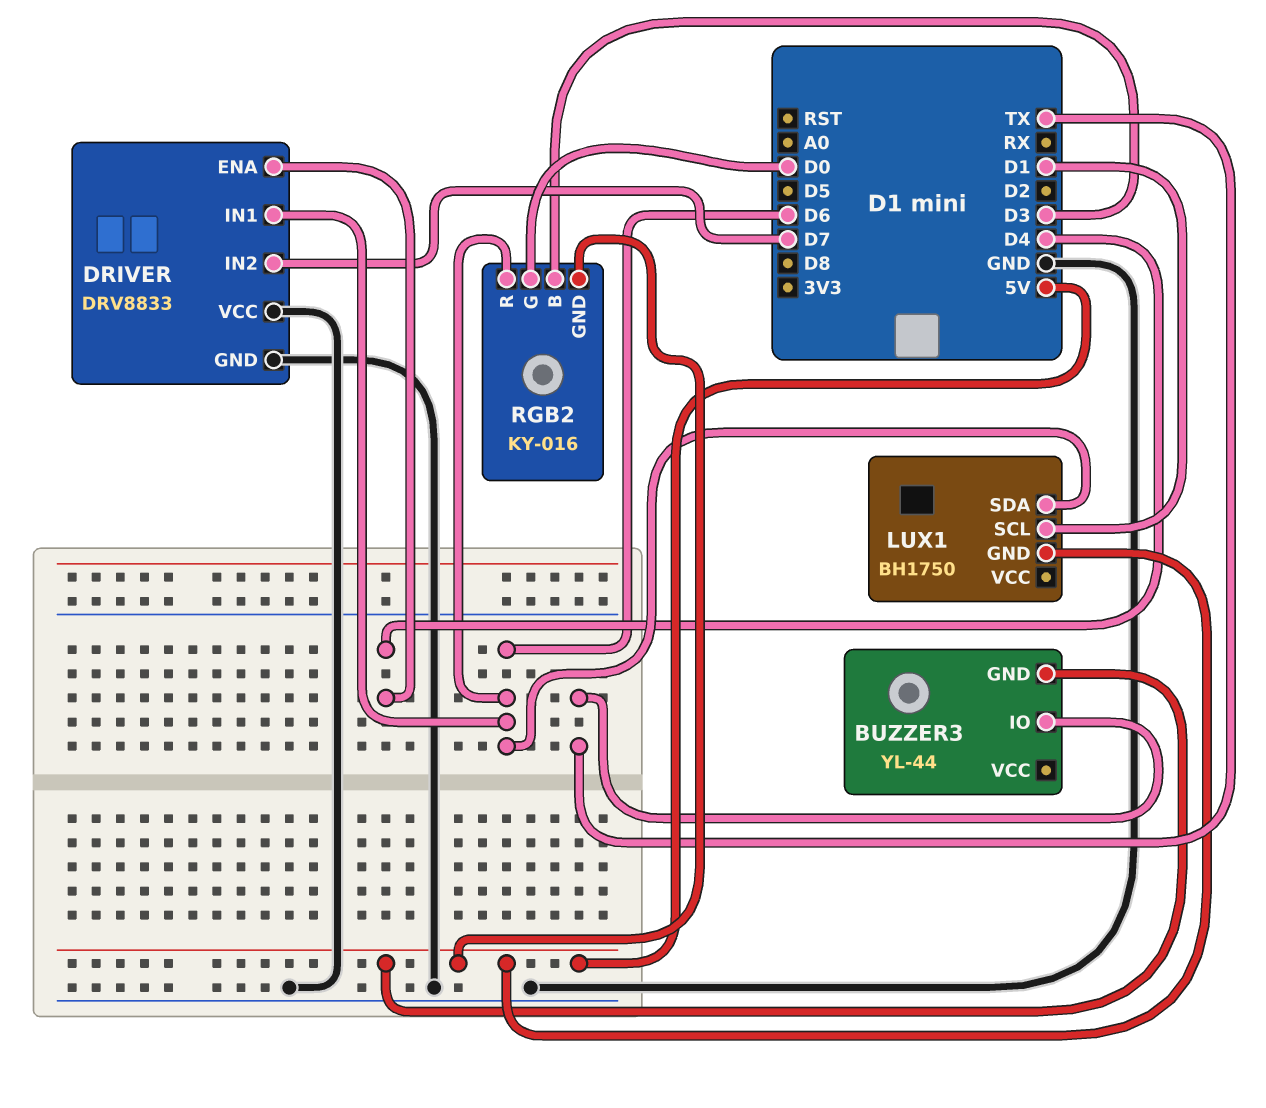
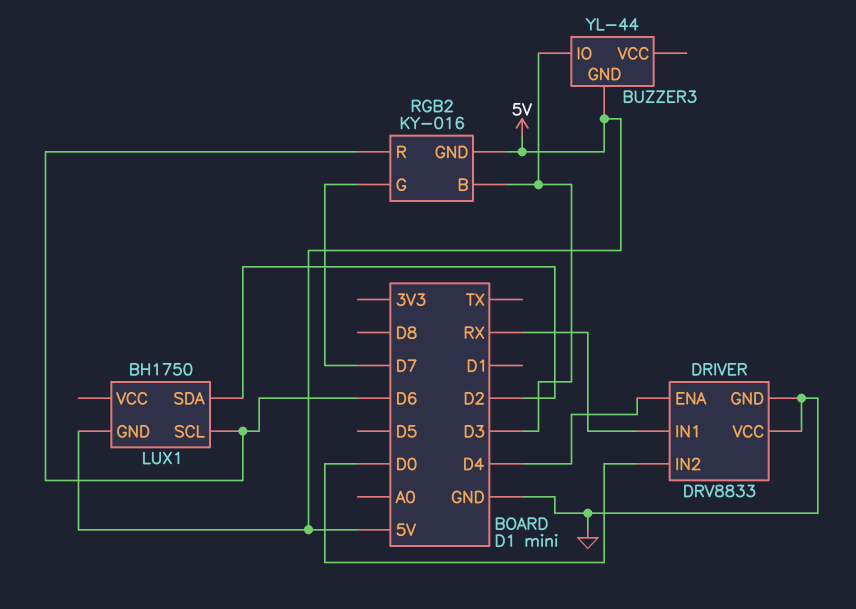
BUZZER3 pin IO: TX -> D3
DRIVER pin IN1: D6 -> RX
DRIVER pin IN2: D7 -> D0
LUX1 pin SCL: D1 -> D6
LUX1 pin SDA: D6 -> D2
RGB2 pin G: D0 -> D7

